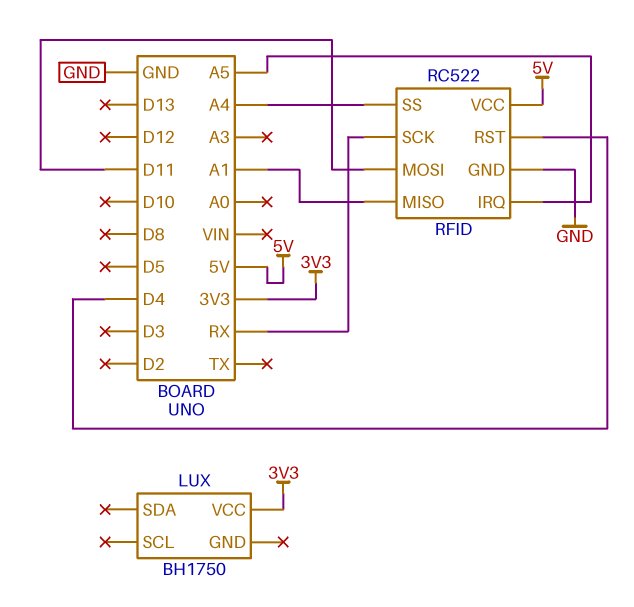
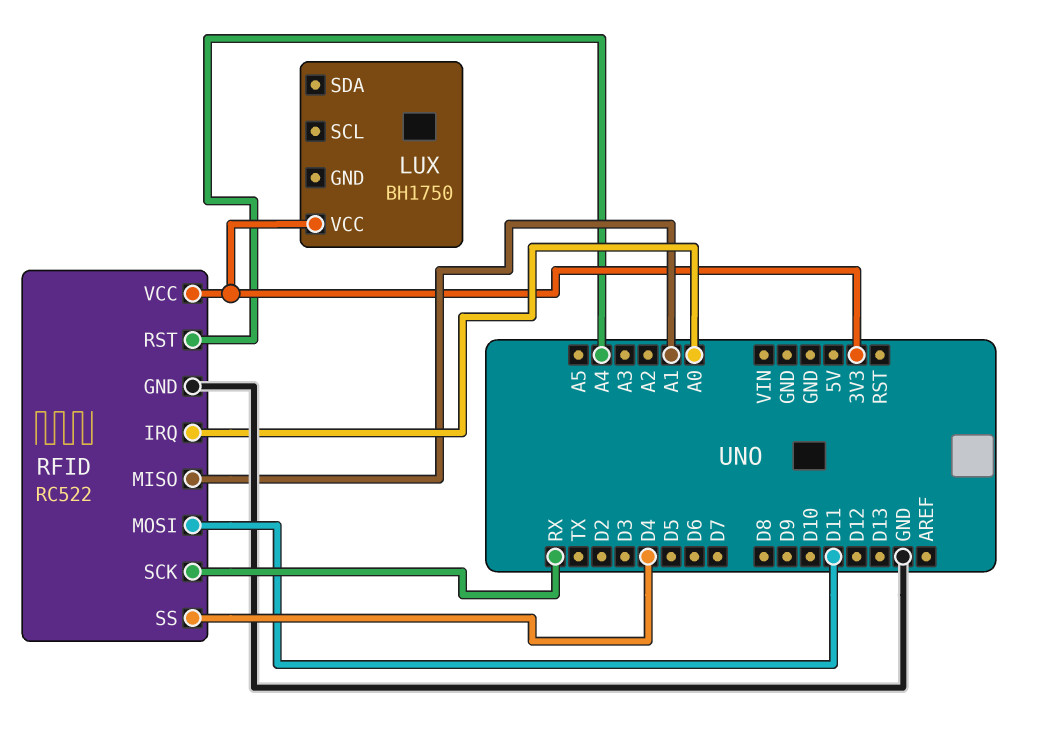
RFID pin IRQ: A5 -> A0
RFID pin RST: D4 -> A4
RFID pin SS: A4 -> D4
RFID pin VCC: 5V -> 3V3

